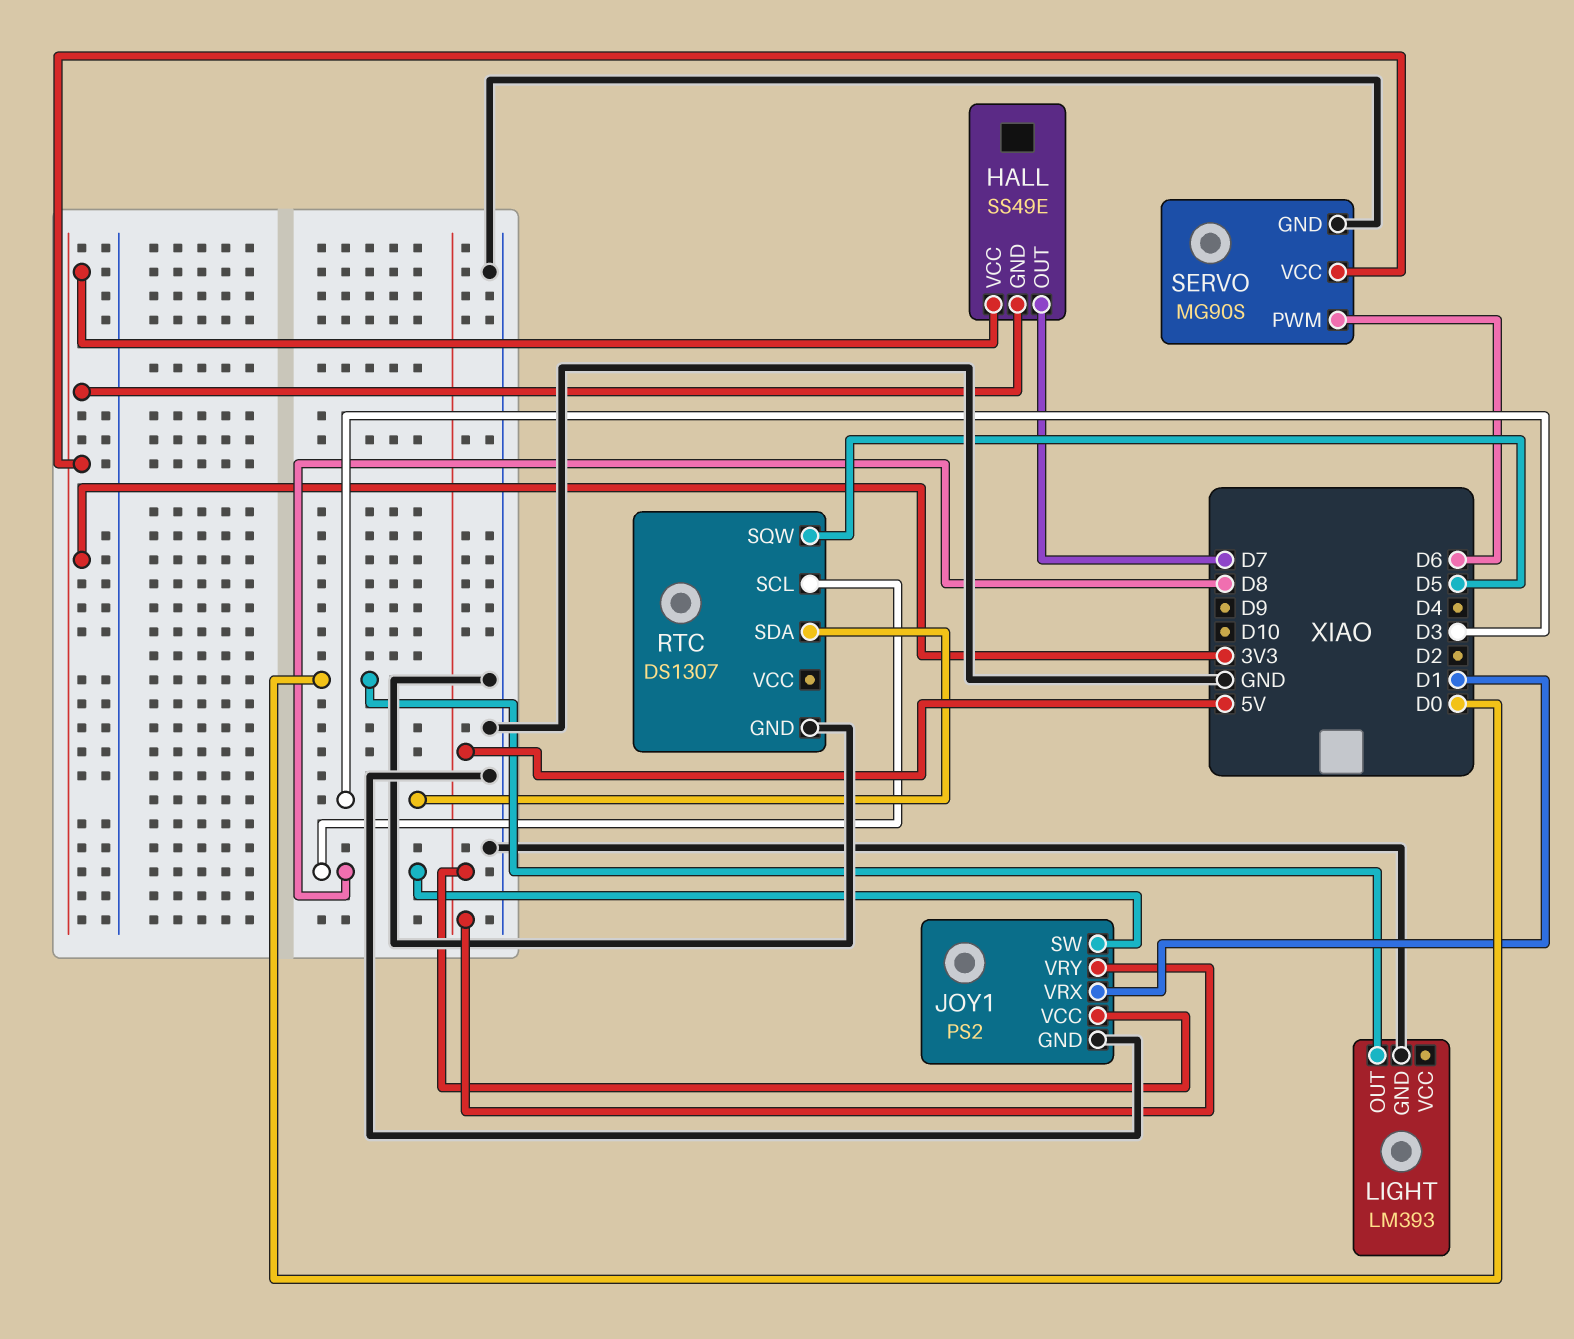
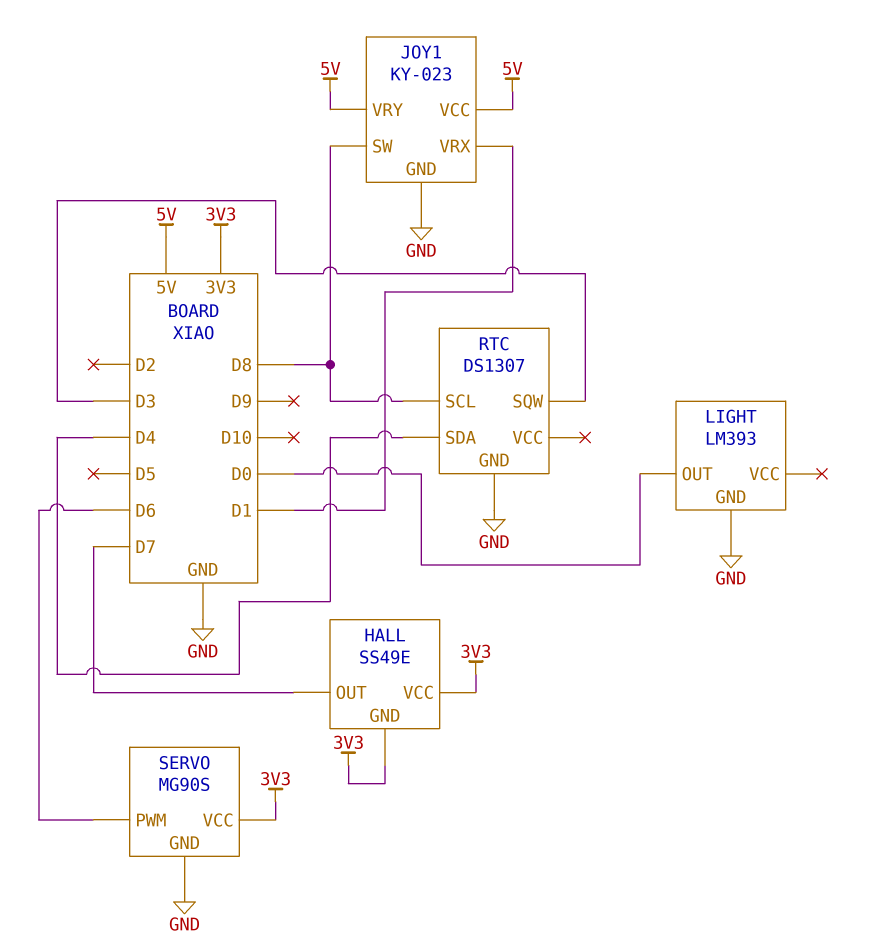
JOY1: PS2 -> KY-023
RTC pin SDA: D3 -> D4
RTC pin SQW: D5 -> D3

